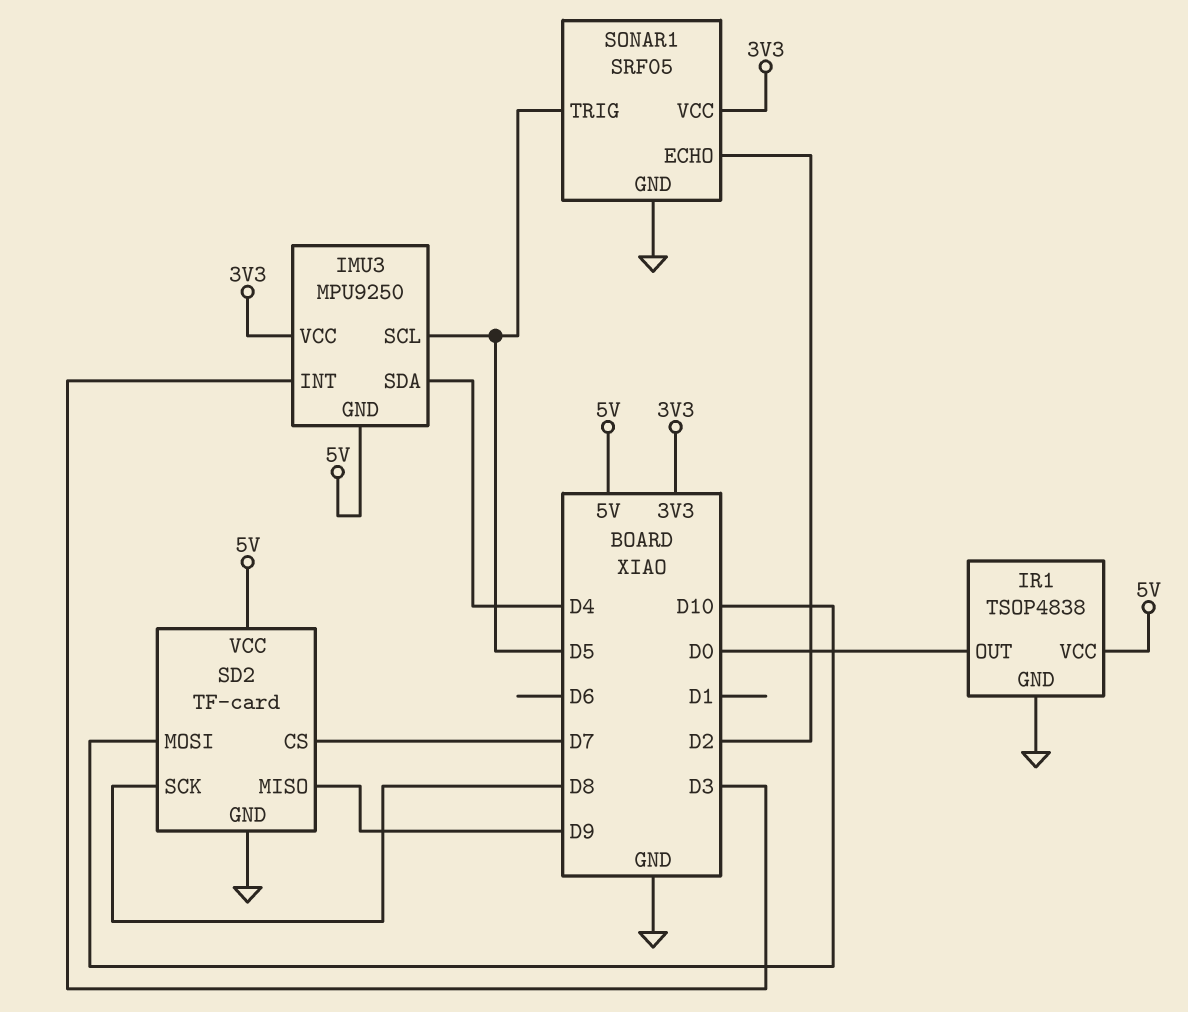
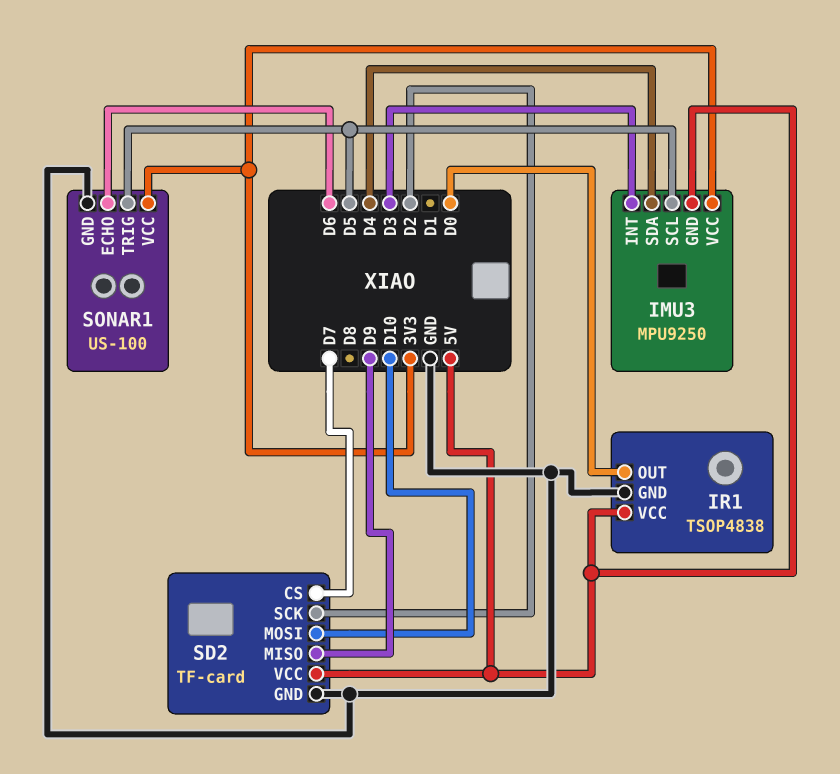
SD2 pin SCK: D8 -> D2
SONAR1: SRF05 -> US-100
SONAR1 pin ECHO: D2 -> D6

